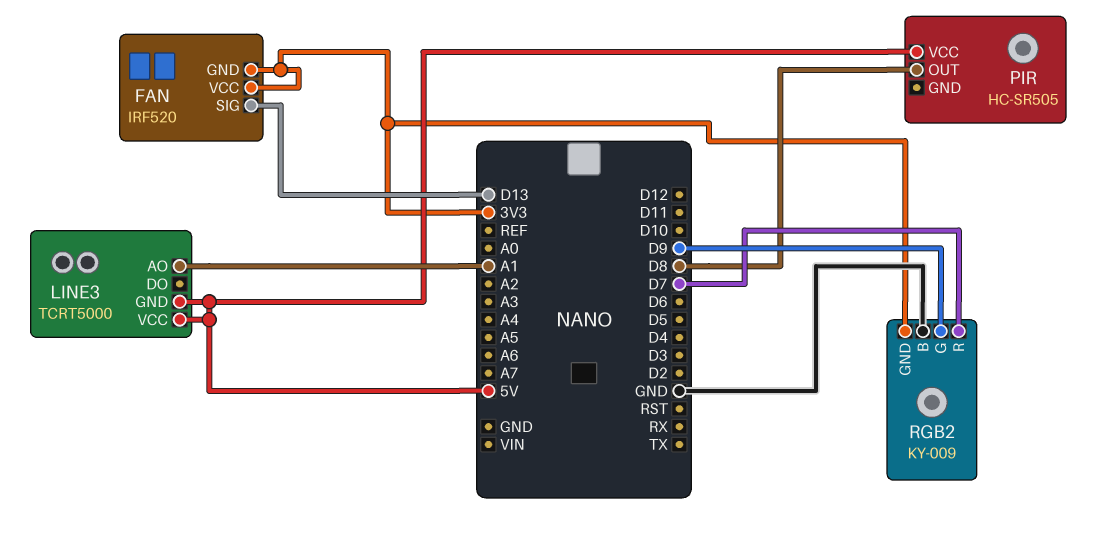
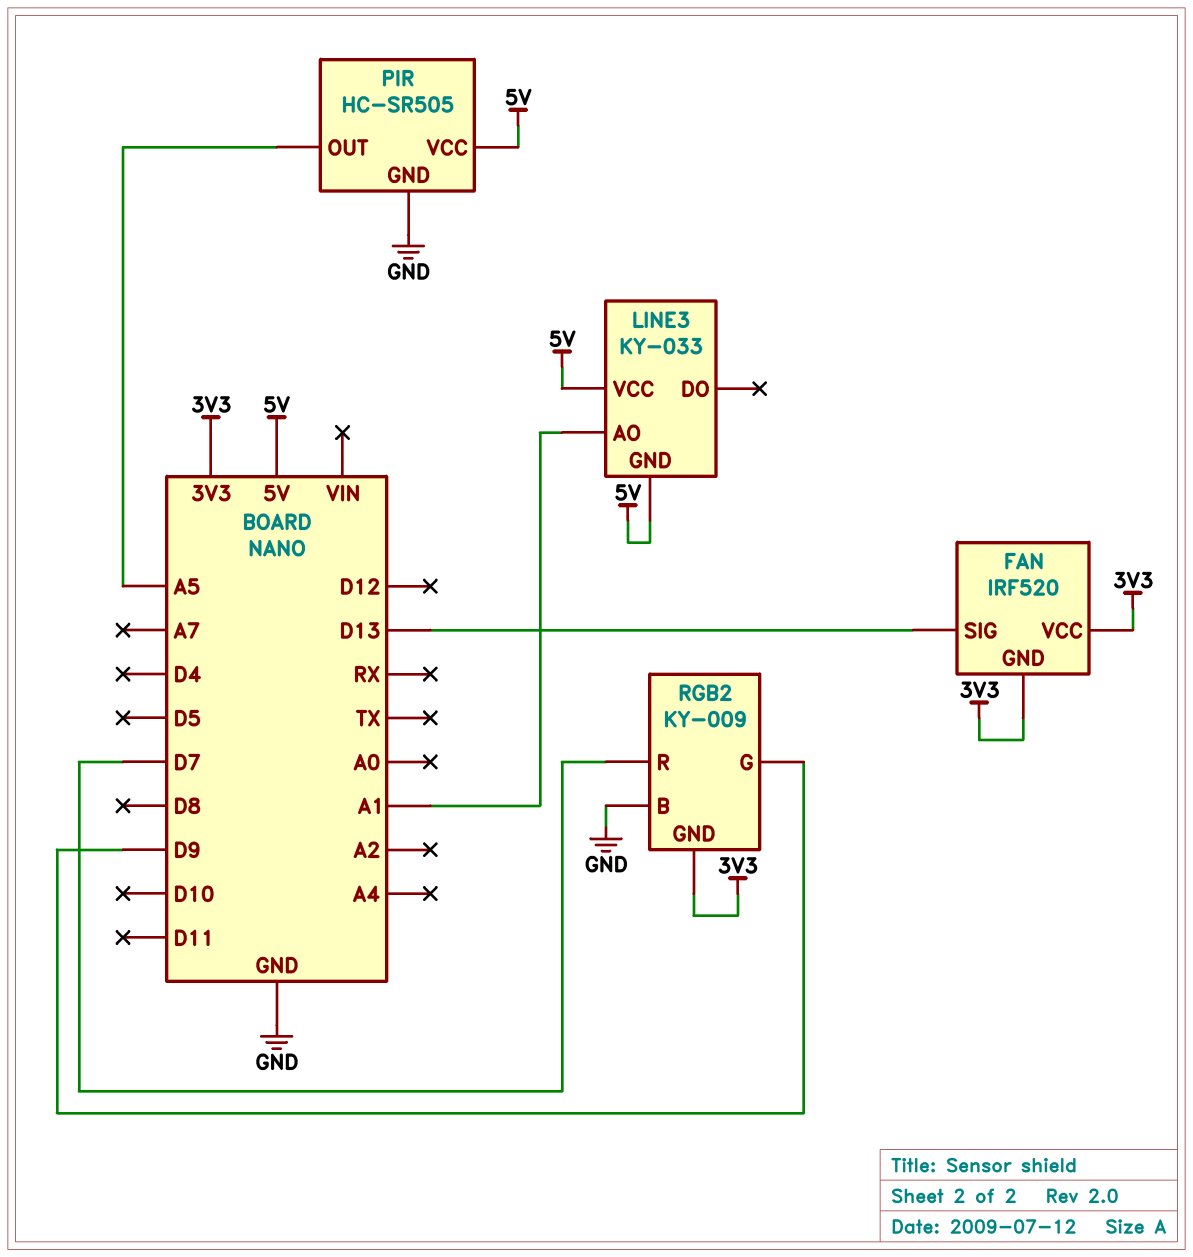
LINE3: TCRT5000 -> KY-033
PIR pin GND: none -> GND
PIR pin OUT: D8 -> A5

